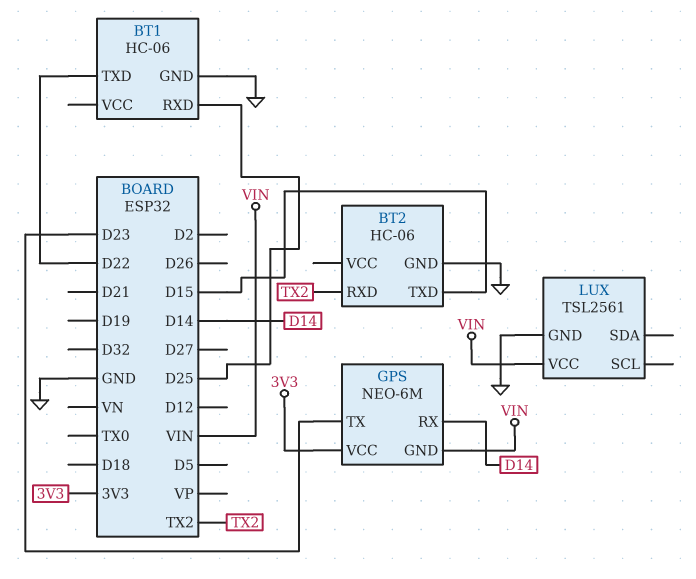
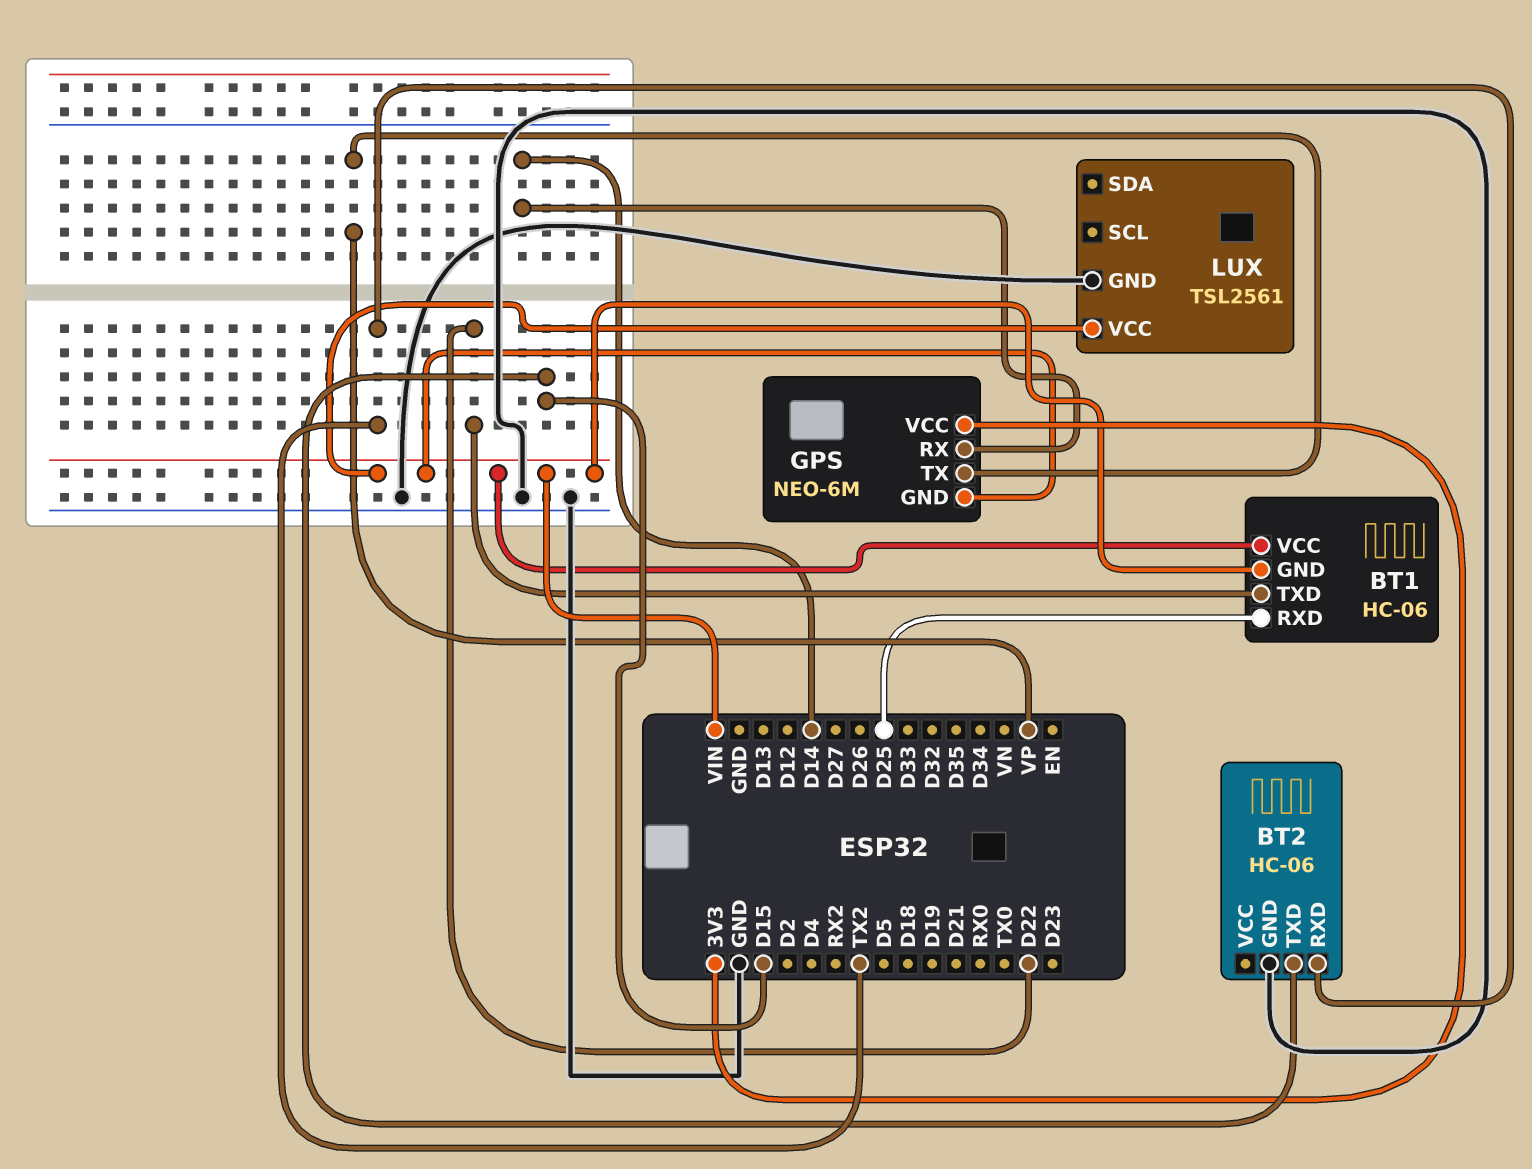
BT1 pin GND: GND -> VIN
BT1 pin VCC: none -> VIN
GPS pin TX: D23 -> VP

